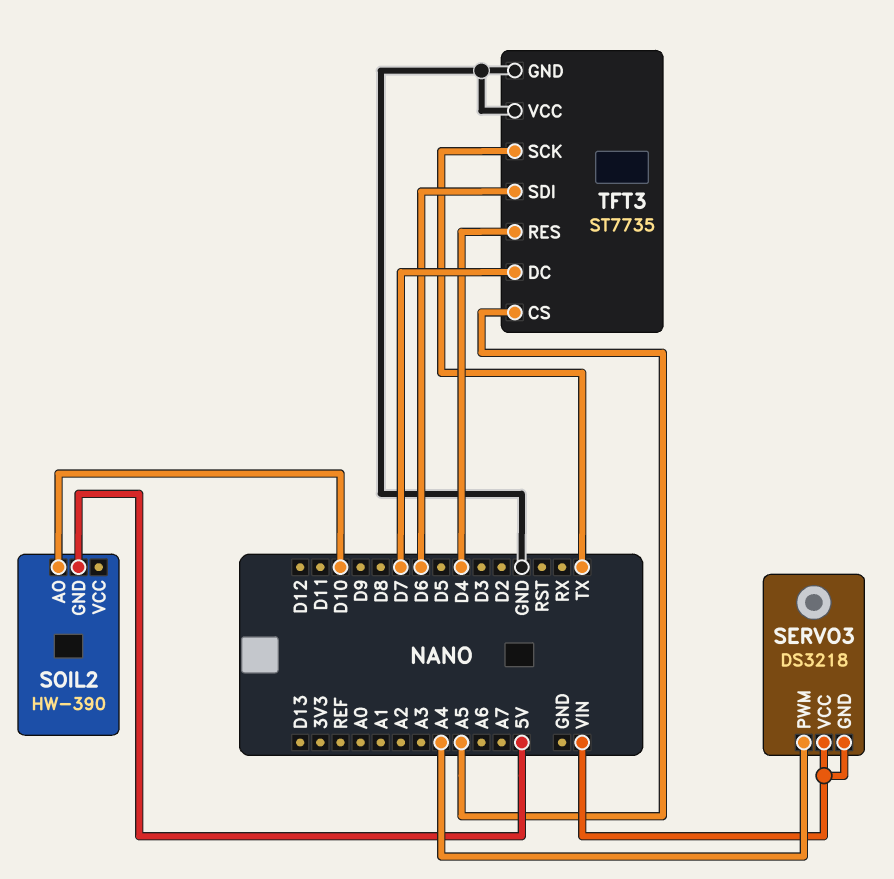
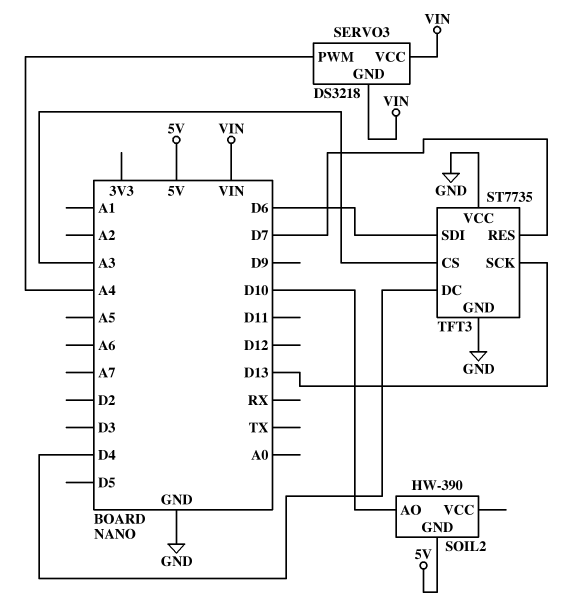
TFT3 pin CS: A5 -> A3
TFT3 pin DC: D7 -> D4
TFT3 pin RES: D4 -> D7
TFT3 pin SCK: TX -> D13

